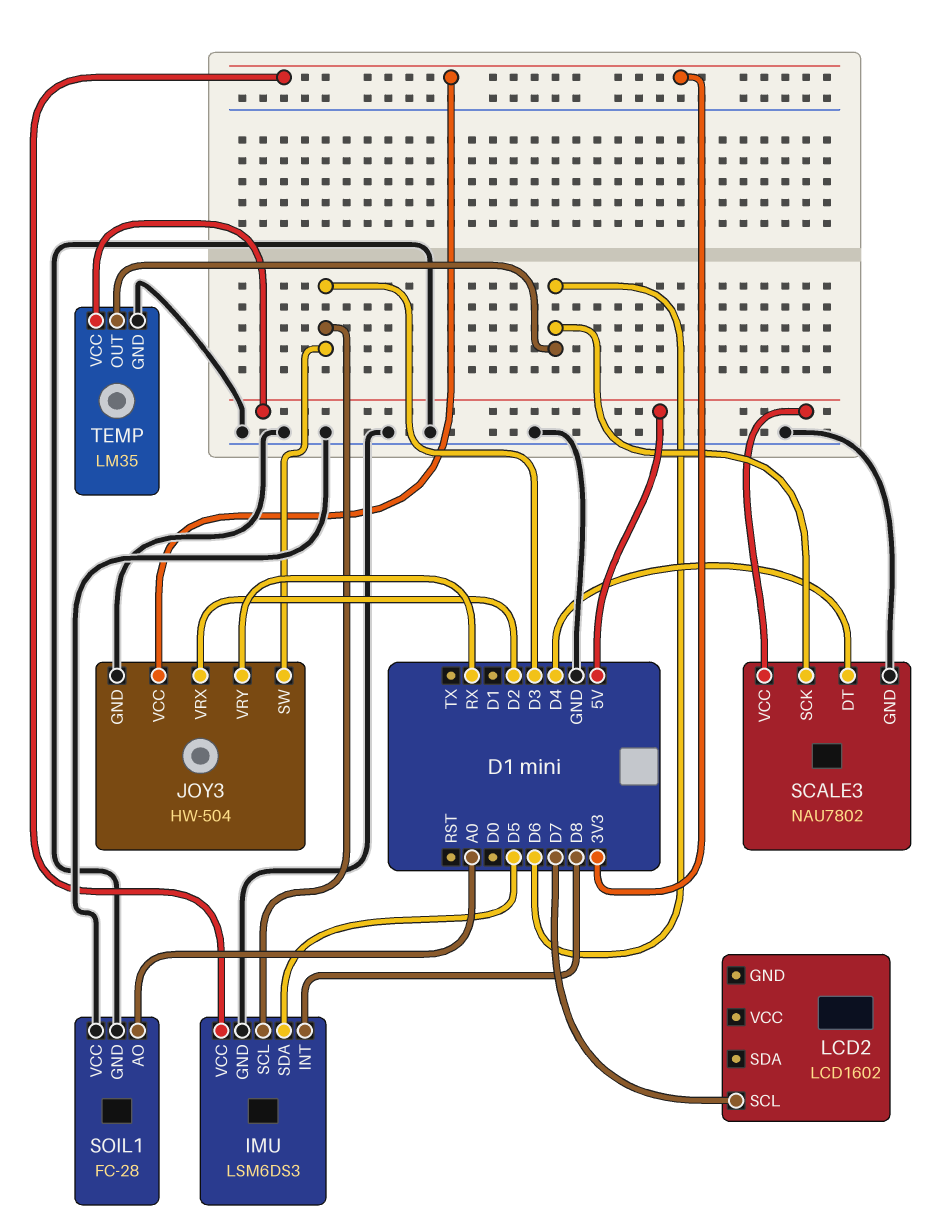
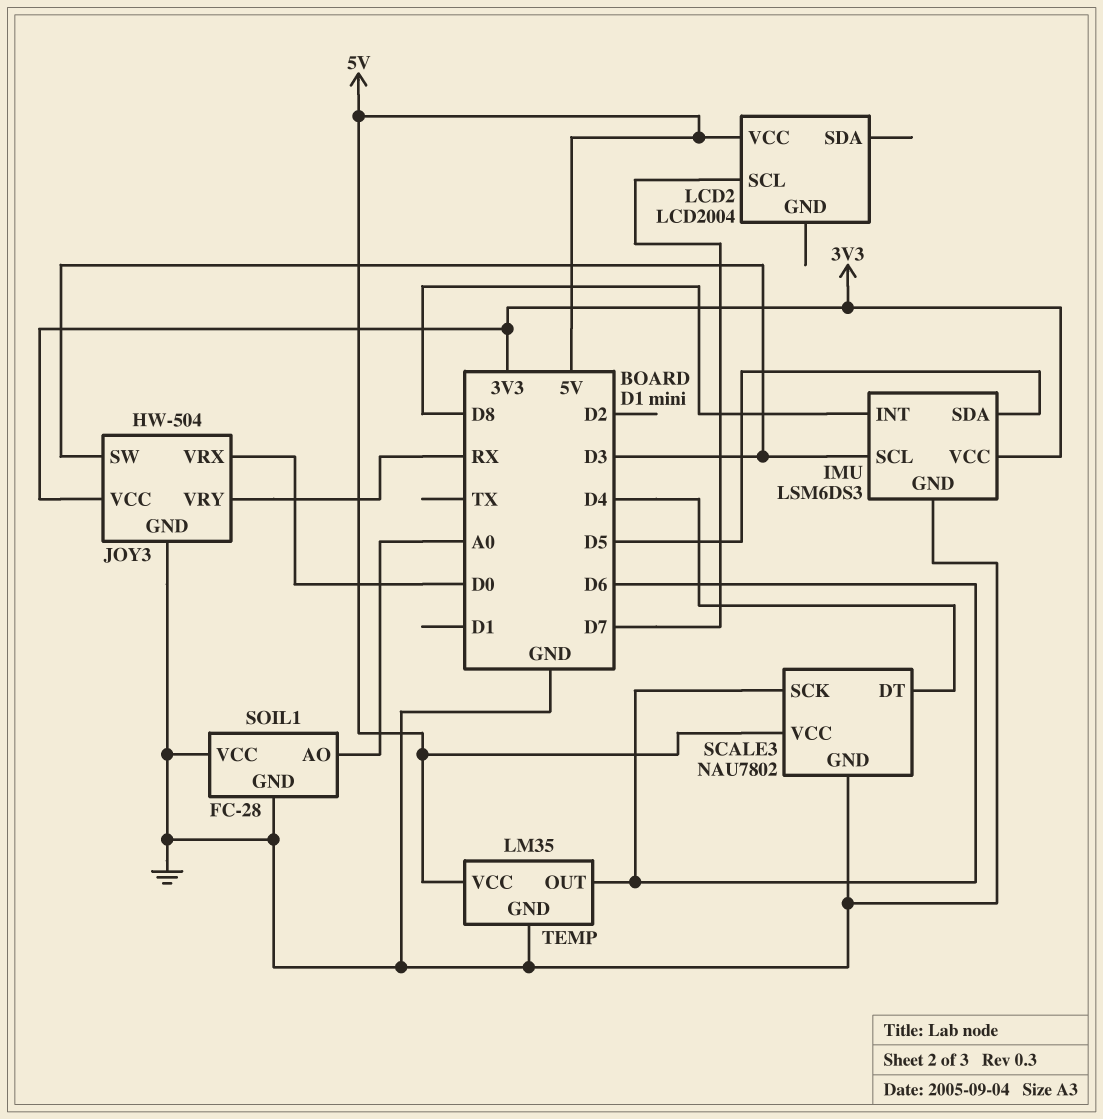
JOY3 pin VRX: D2 -> D0
LCD2: LCD1602 -> LCD2004
LCD2 pin VCC: none -> 5V

